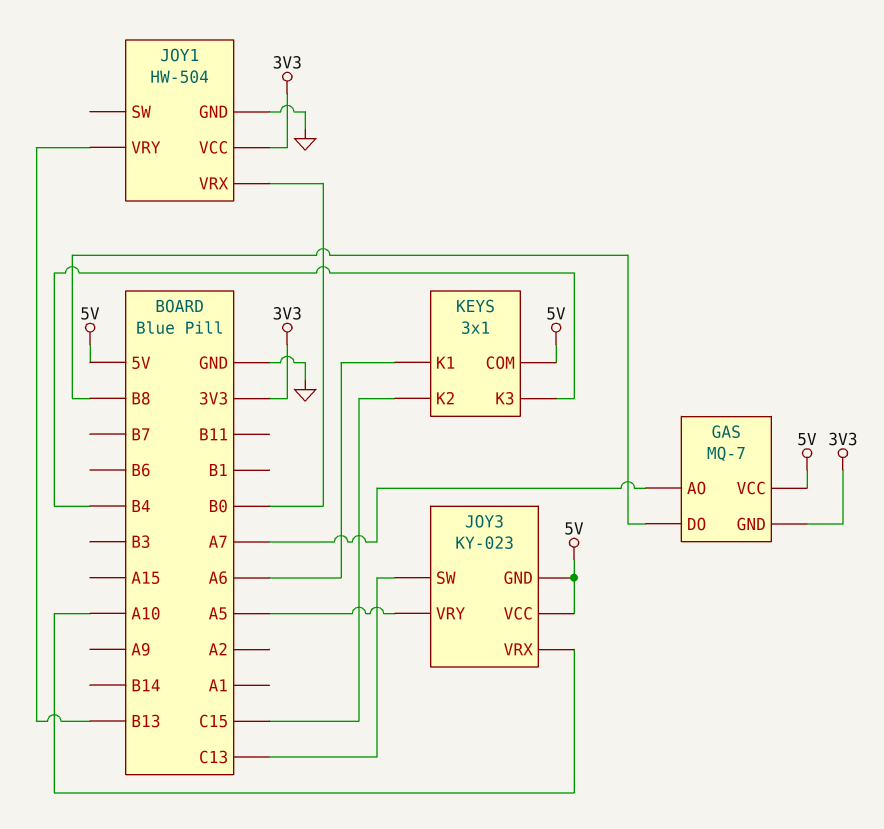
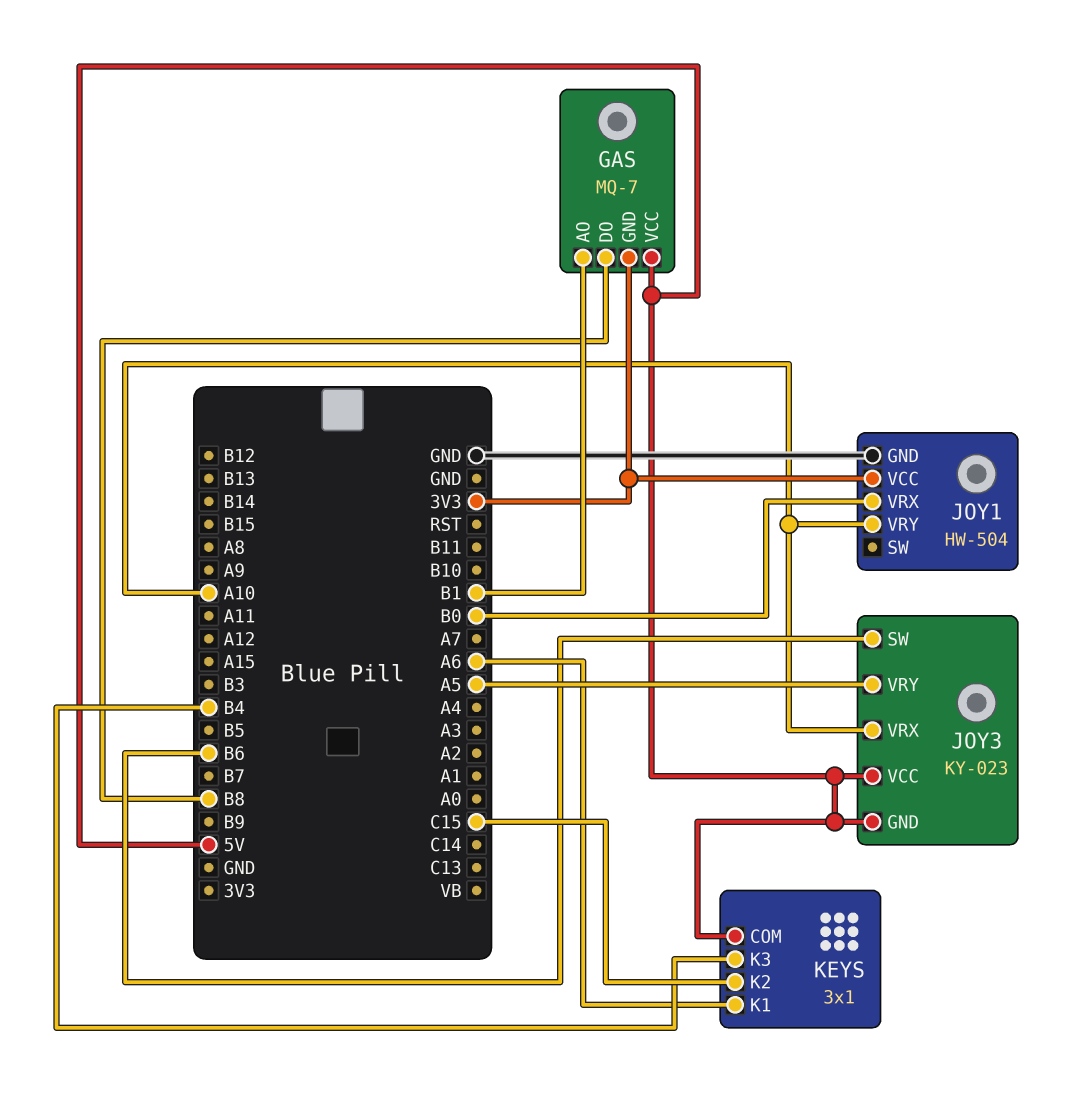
GAS pin AO: A7 -> B1
JOY1 pin VRY: B13 -> A10
JOY3 pin SW: C13 -> B6

